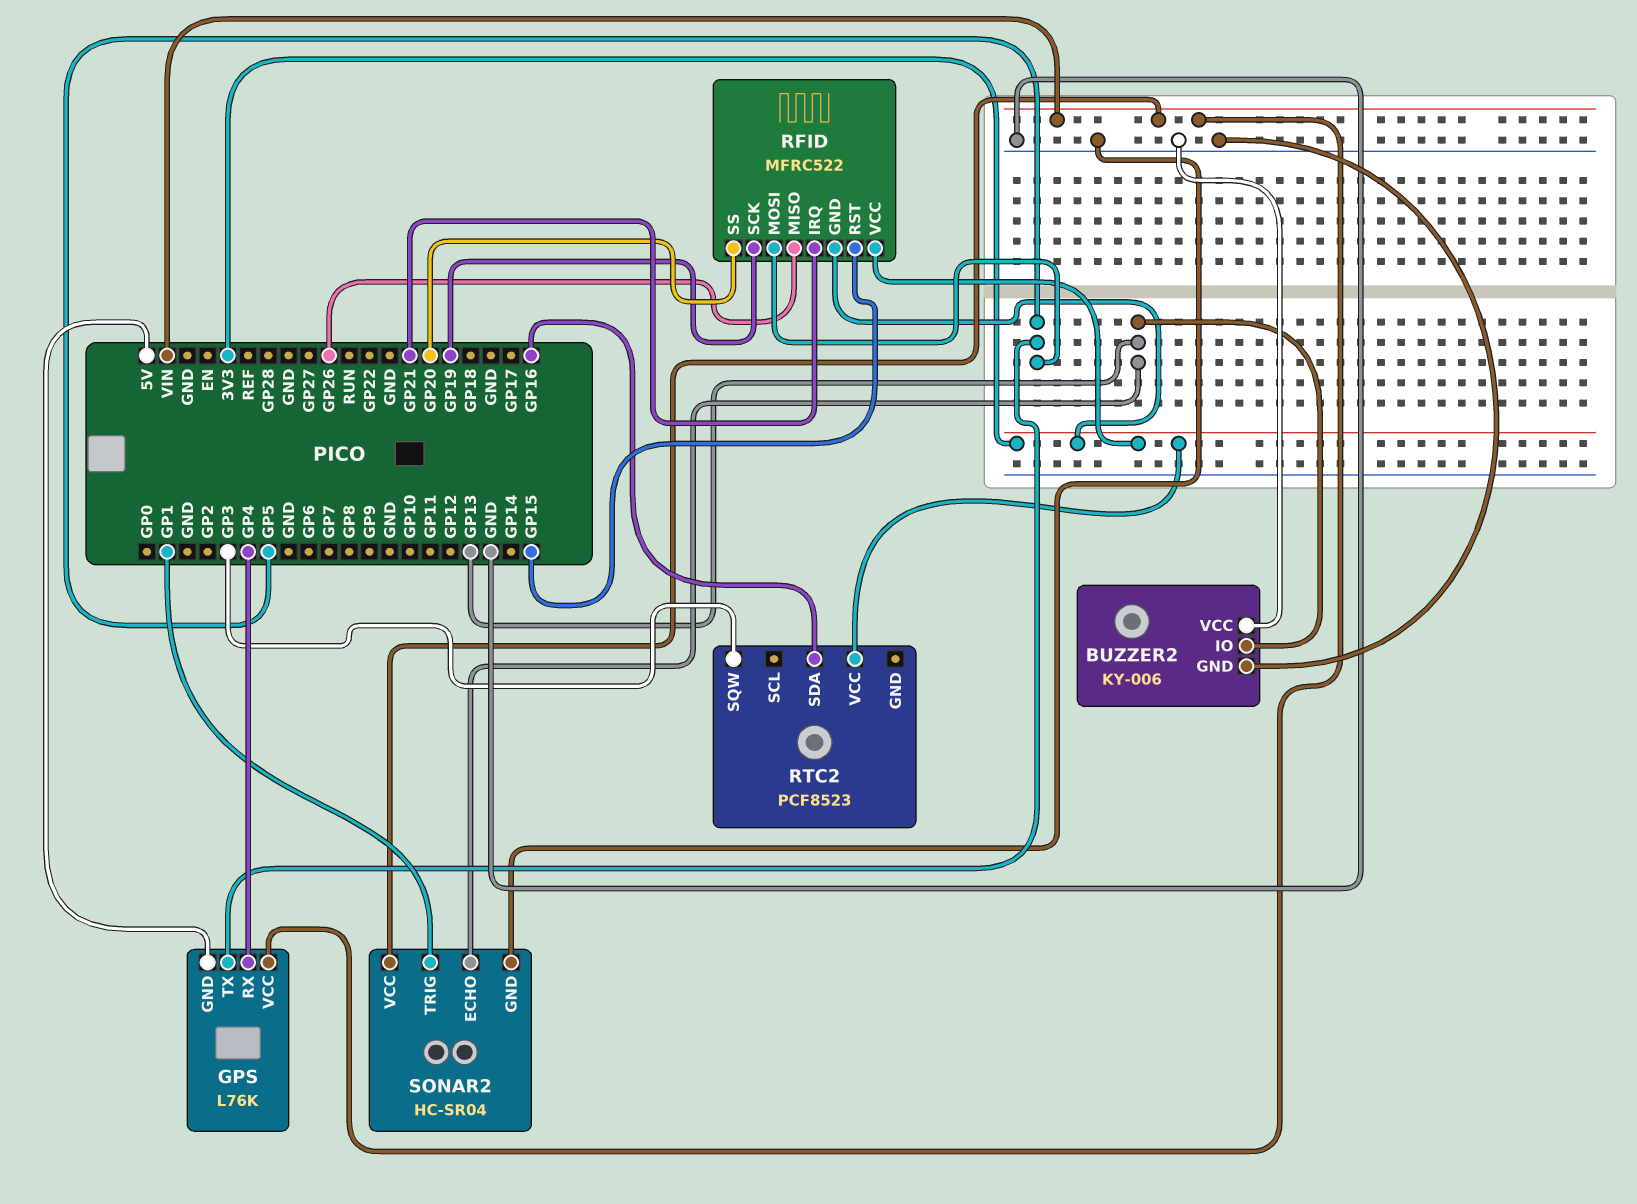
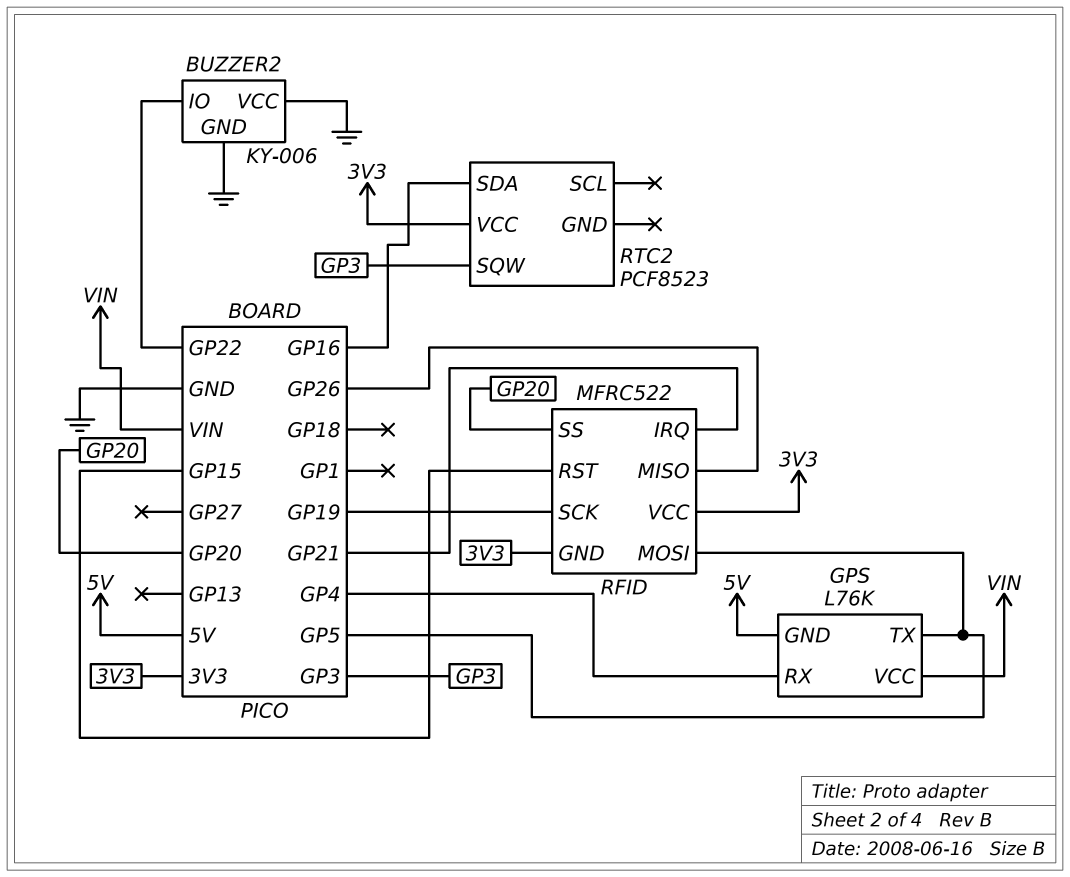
BUZZER2 pin IO: GP13 -> GP22
SONAR2: HC-SR04 -> none
SONAR2 pin ECHO: GP13 -> none
SONAR2 pin GND: GND -> none
SONAR2 pin TRIG: GP1 -> none
SONAR2 pin VCC: VIN -> none

